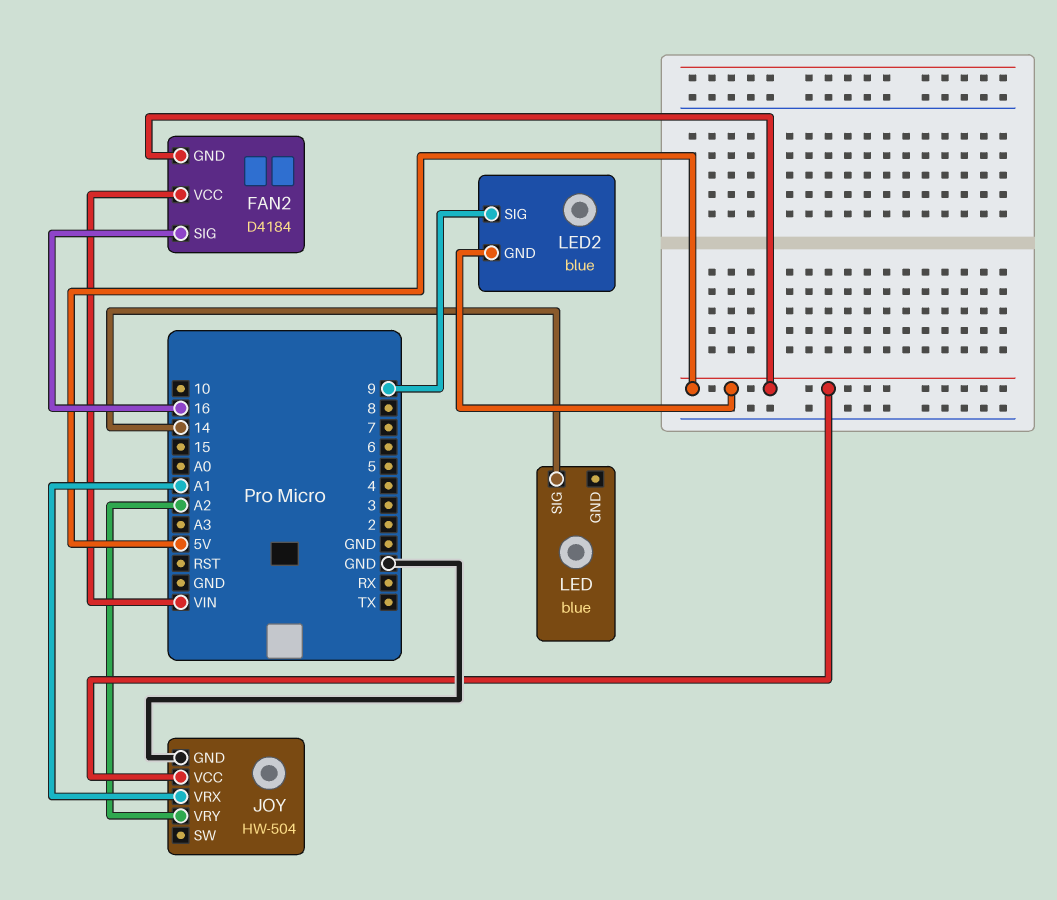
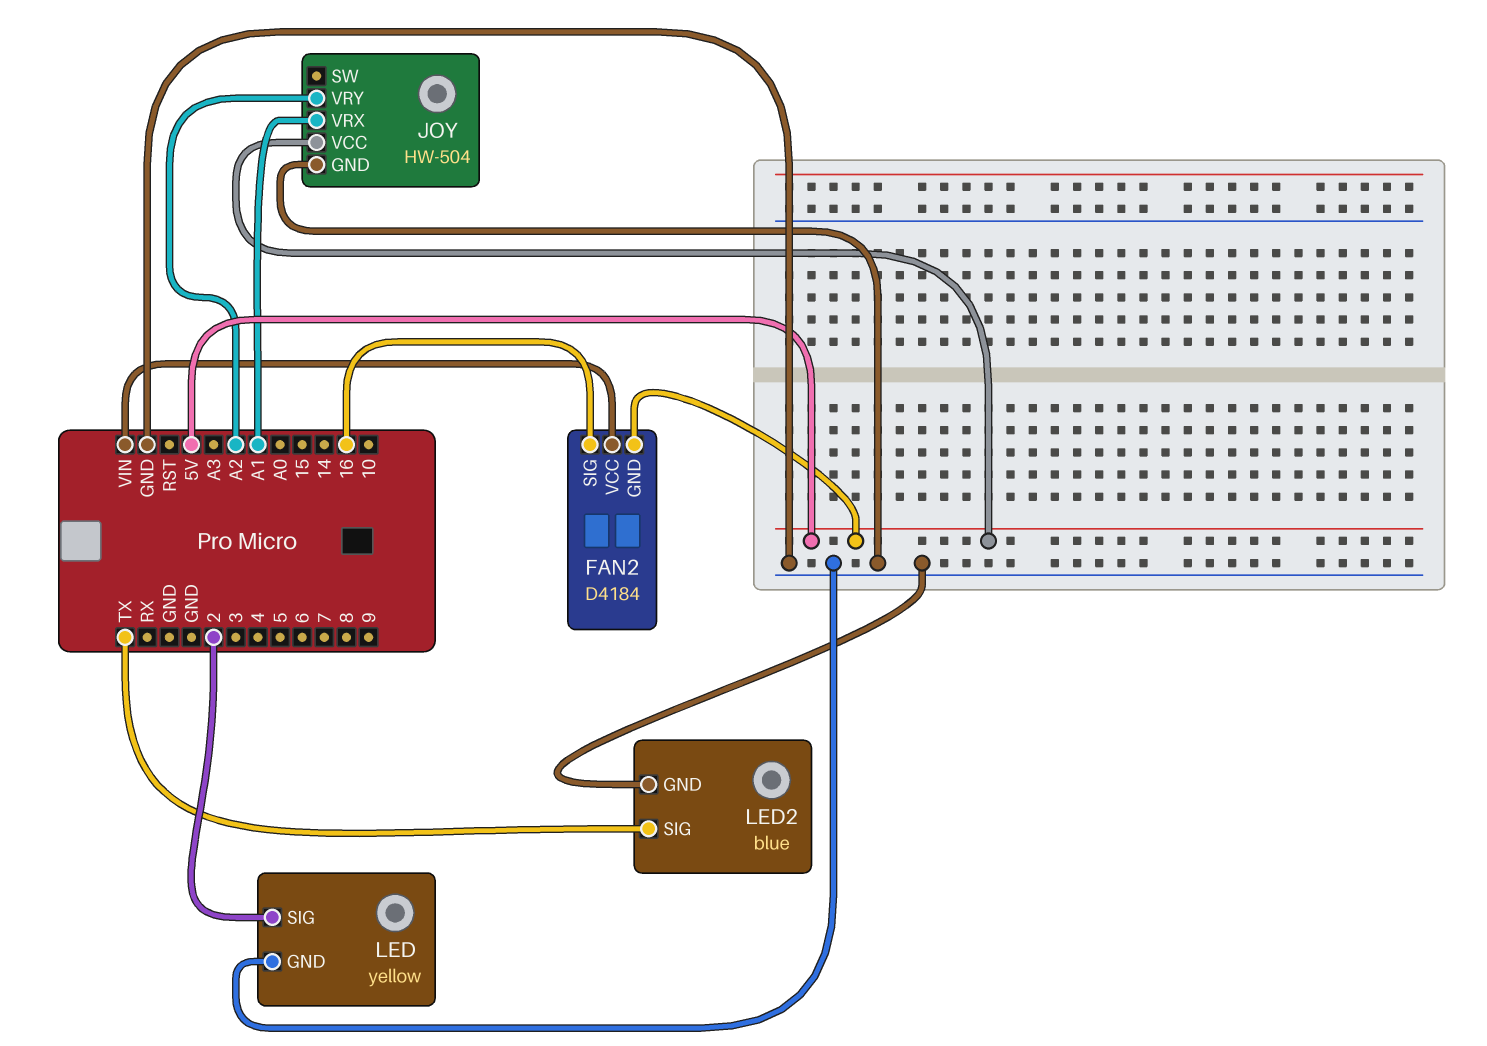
LED: blue -> yellow
LED pin GND: none -> GND
LED pin SIG: 14 -> 2
LED2 pin GND: 5V -> GND
LED2 pin SIG: 9 -> TX

